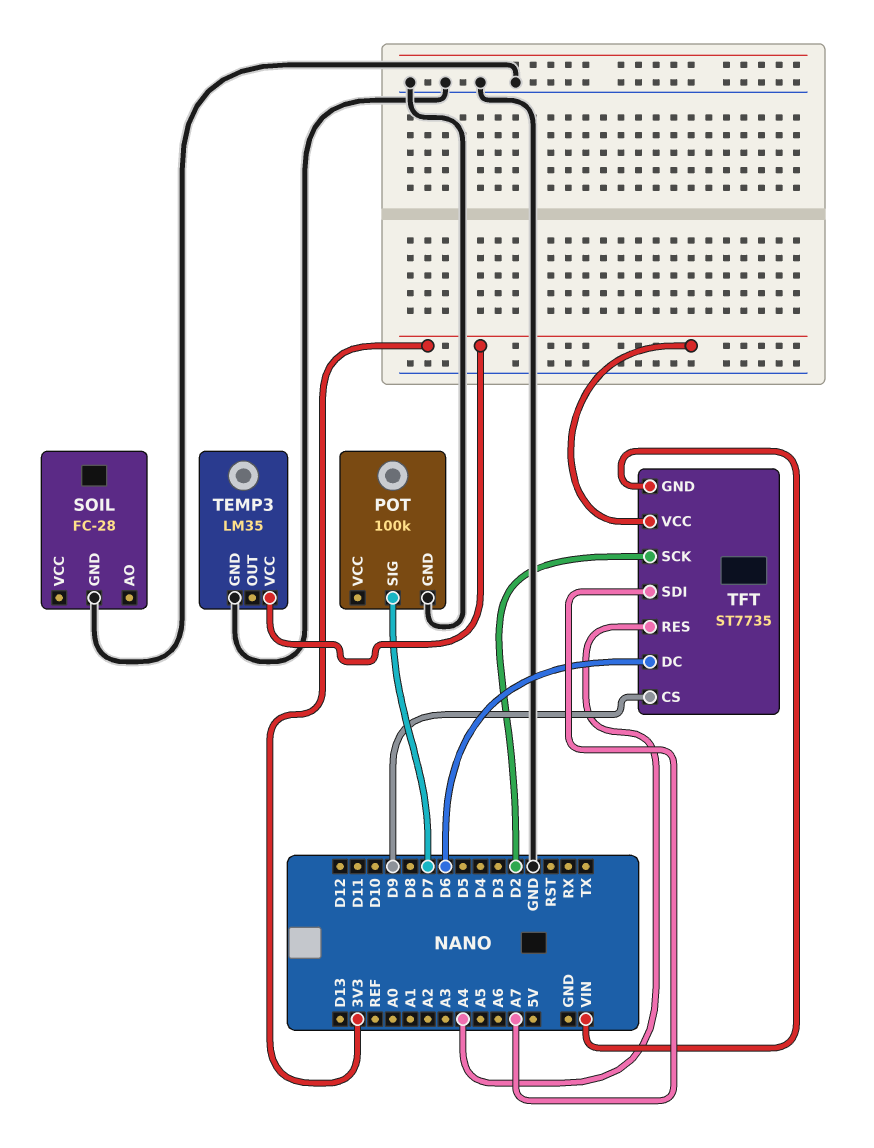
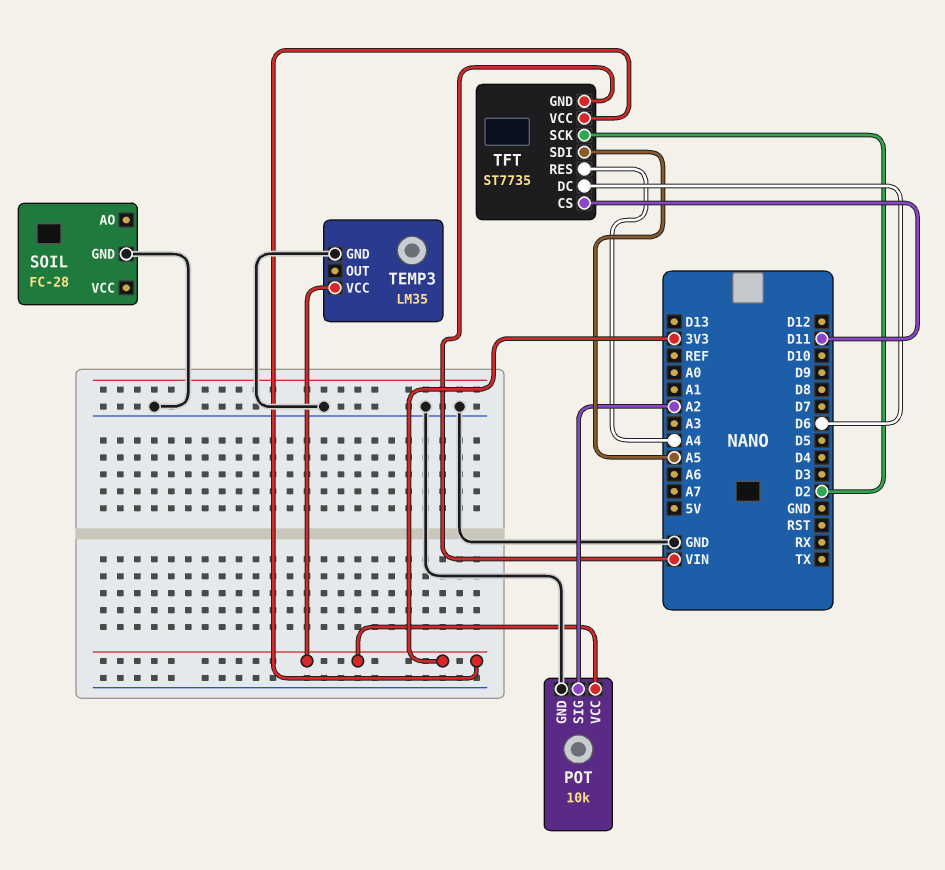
POT: 100k -> 10k
POT pin SIG: D7 -> A2
POT pin VCC: none -> 3V3
TFT pin CS: D9 -> D11
TFT pin SDI: A7 -> A5

